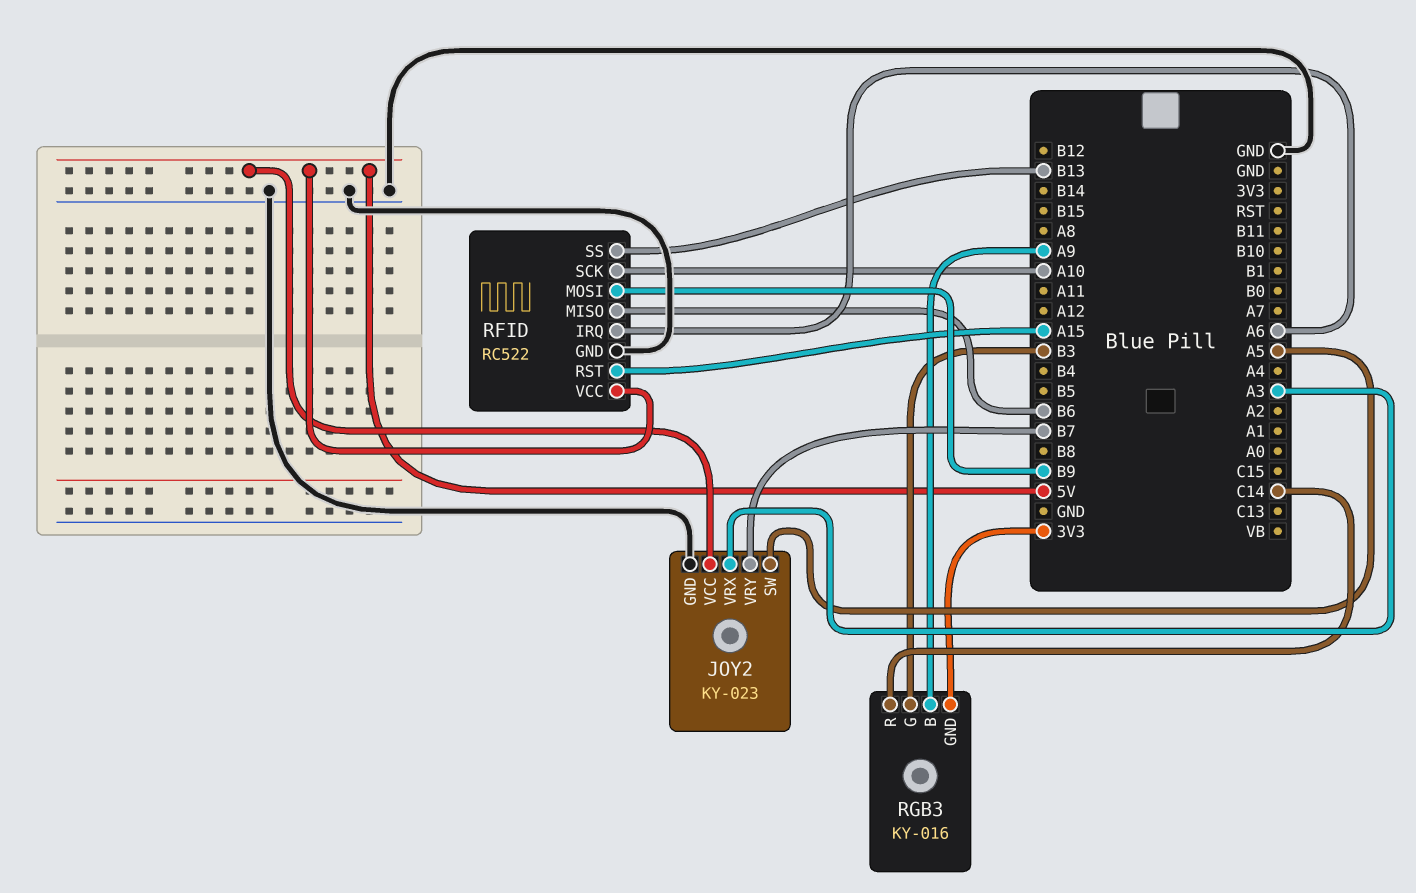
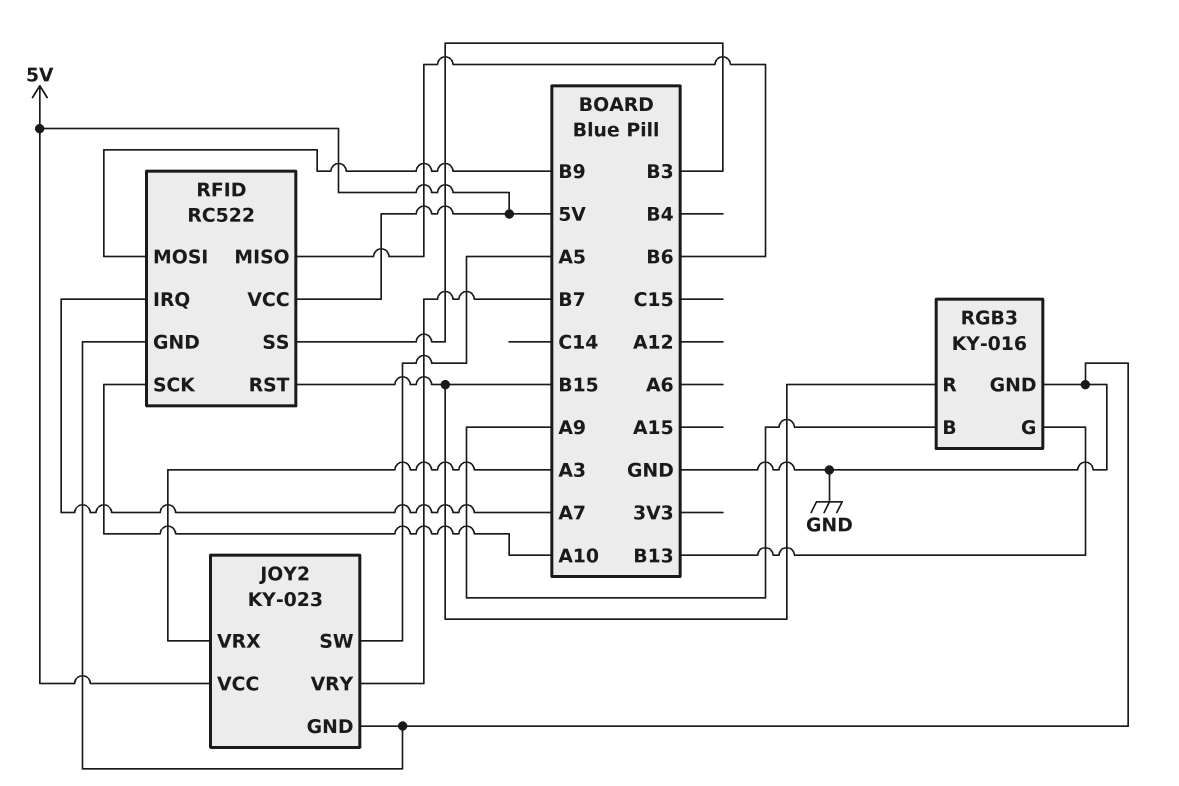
RFID pin IRQ: A6 -> A7
RFID pin RST: A15 -> B15
RFID pin SS: B13 -> B3
RGB3 pin G: B3 -> B13
RGB3 pin GND: 3V3 -> GND
RGB3 pin R: C14 -> B15

